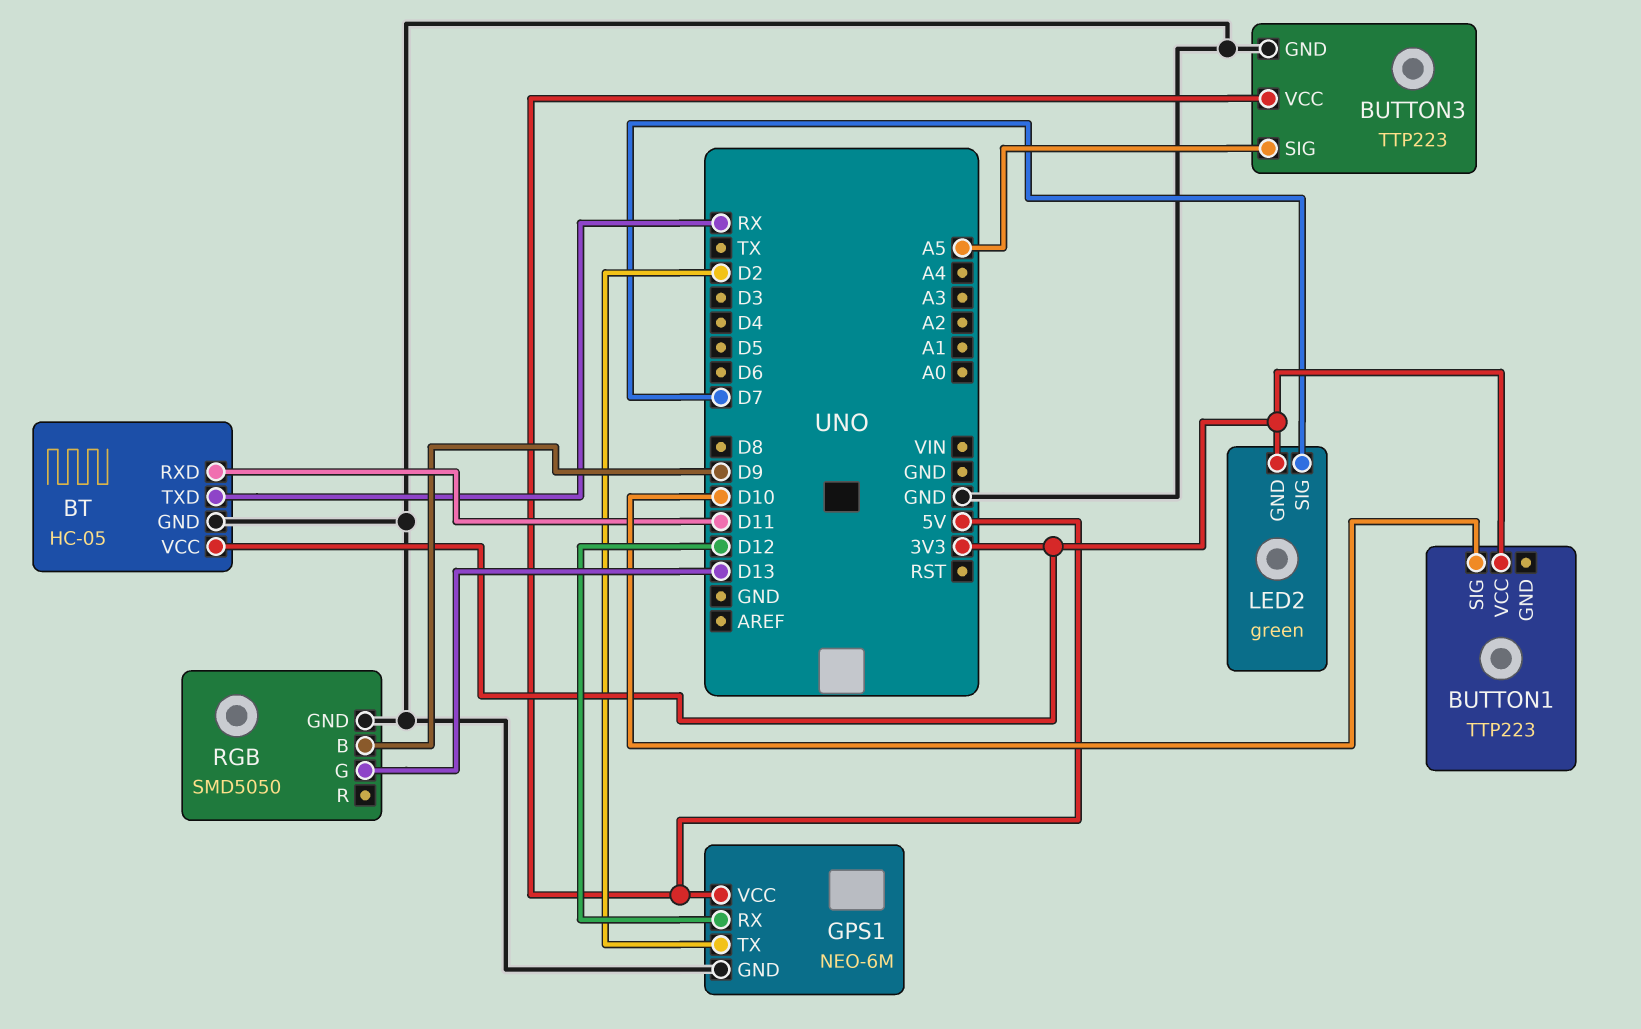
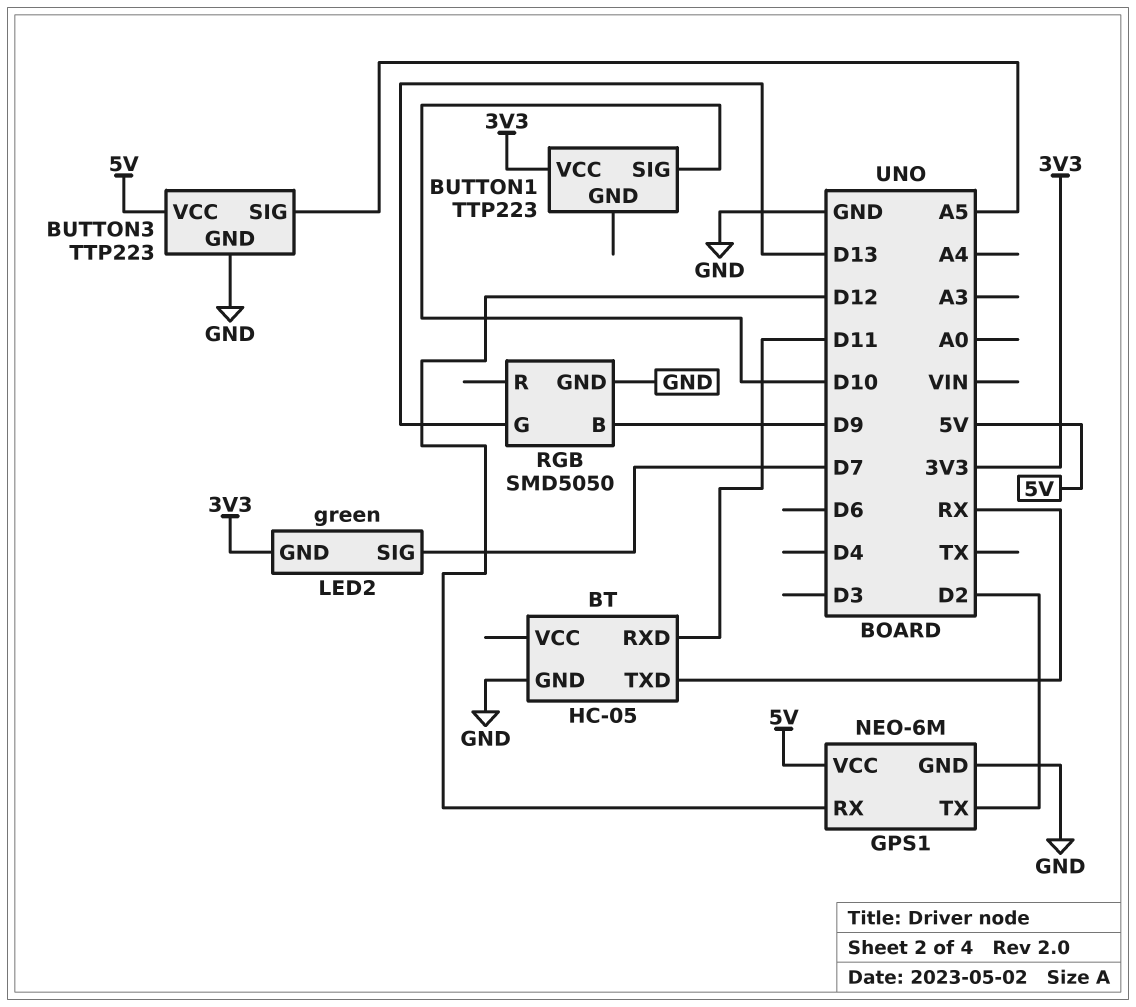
BT pin VCC: 3V3 -> none

